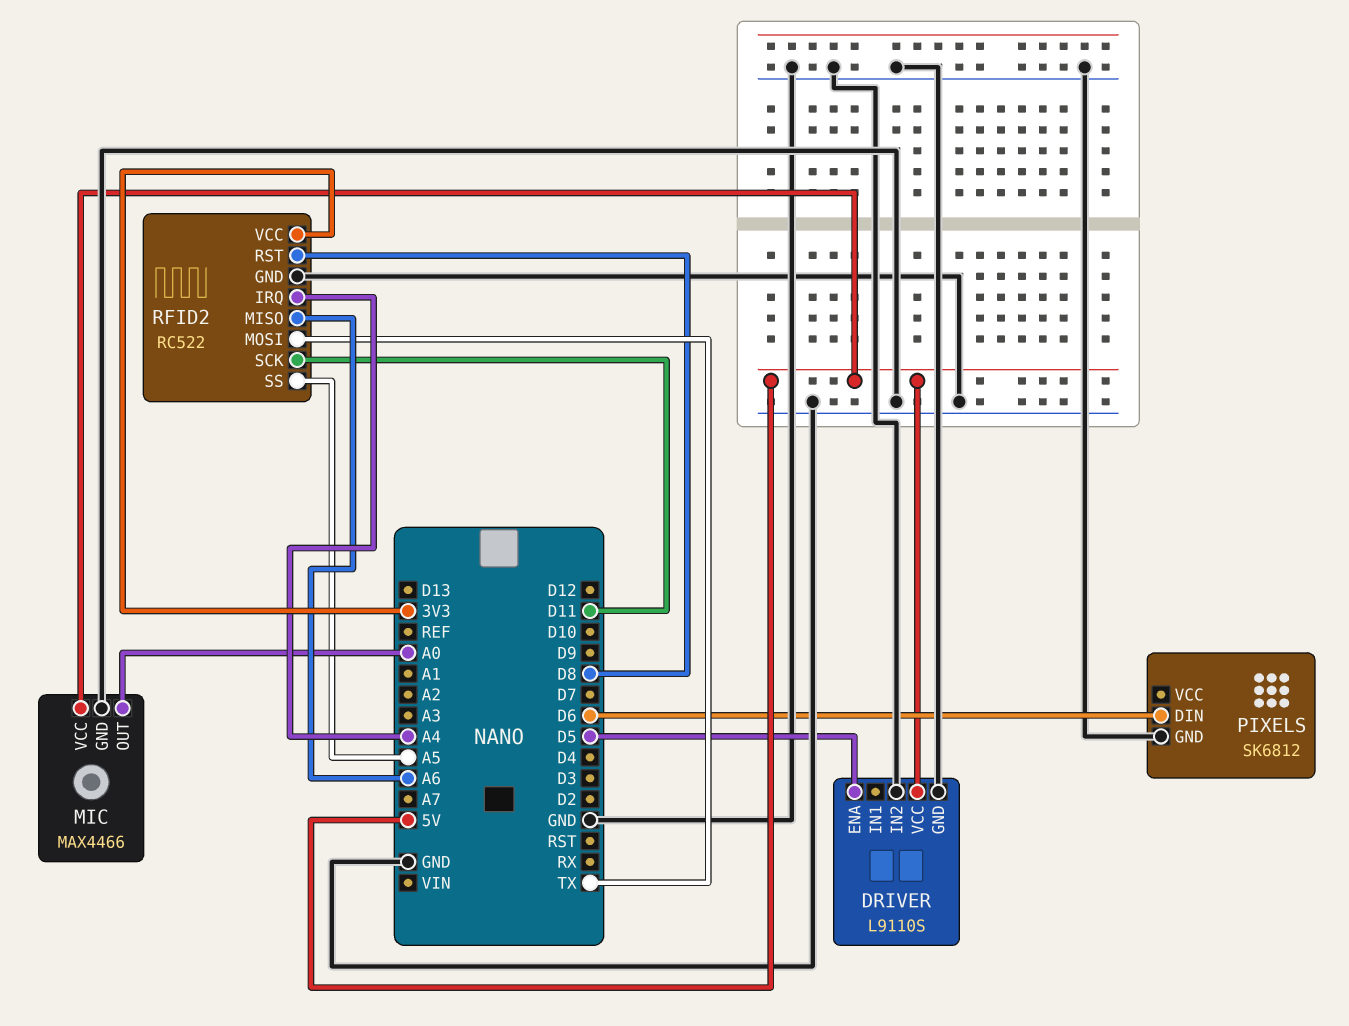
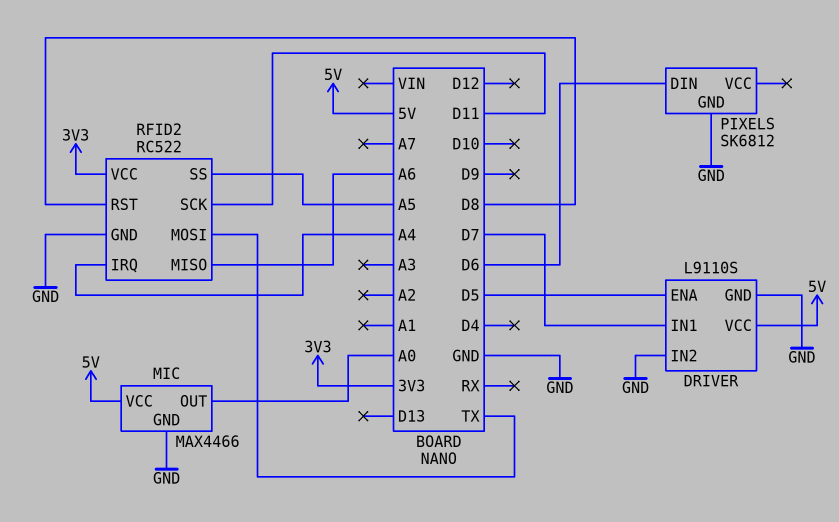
DRIVER pin IN1: none -> D7

